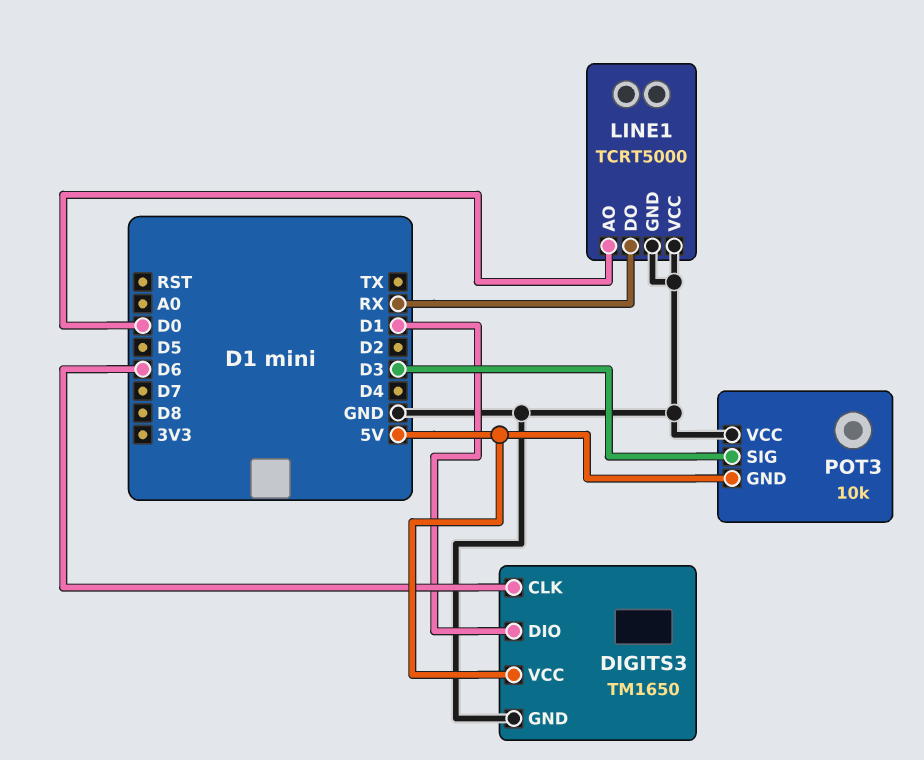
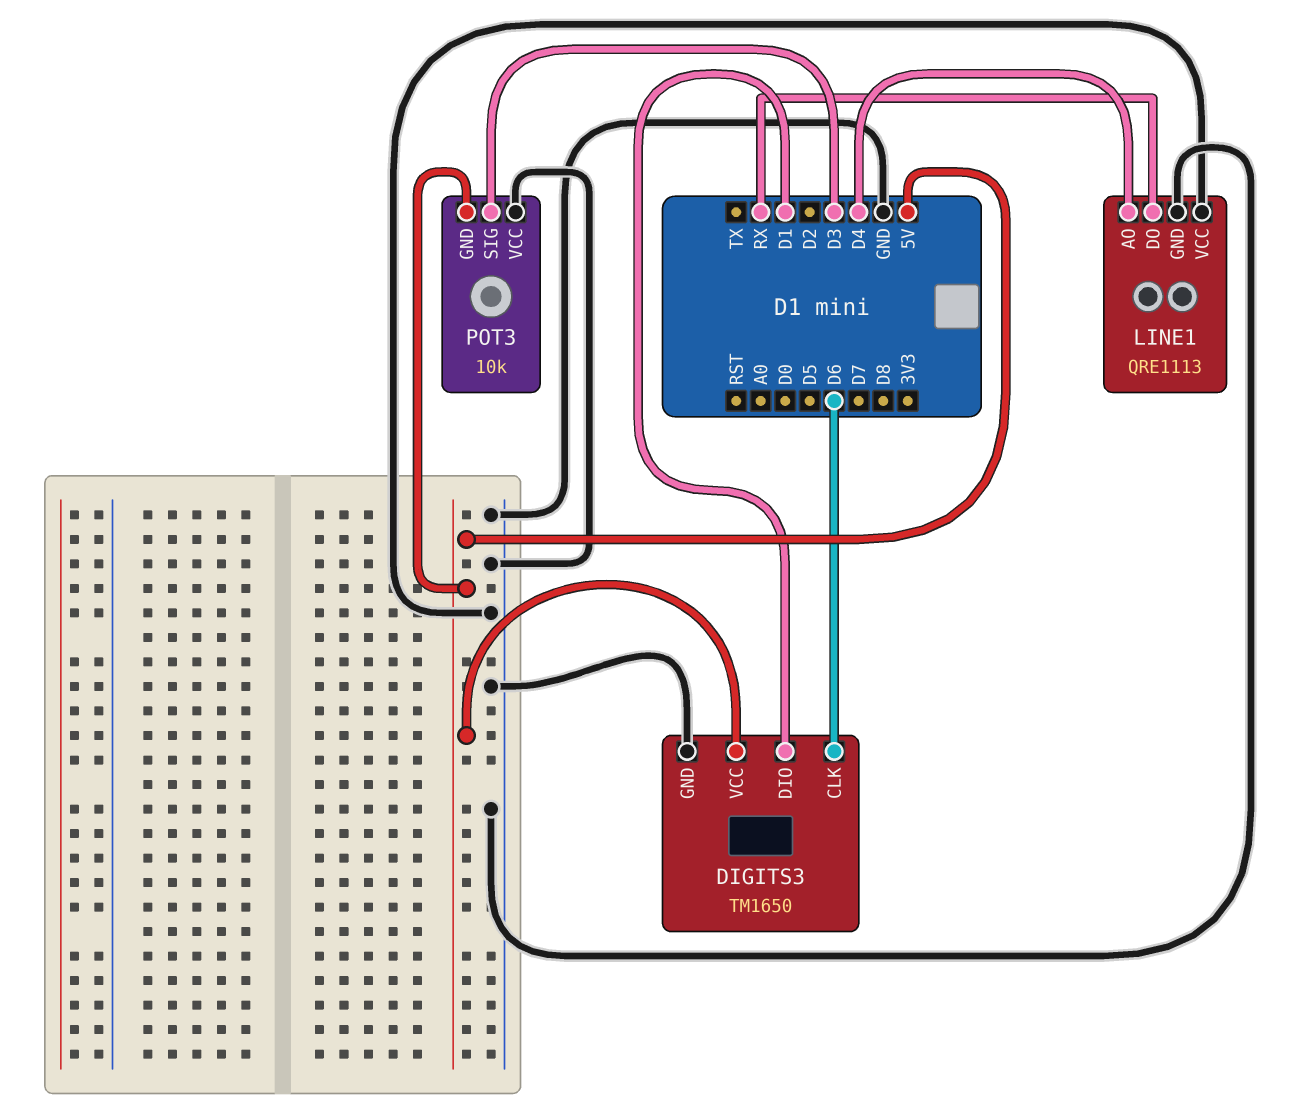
LINE1: TCRT5000 -> QRE1113
LINE1 pin AO: D0 -> D4

